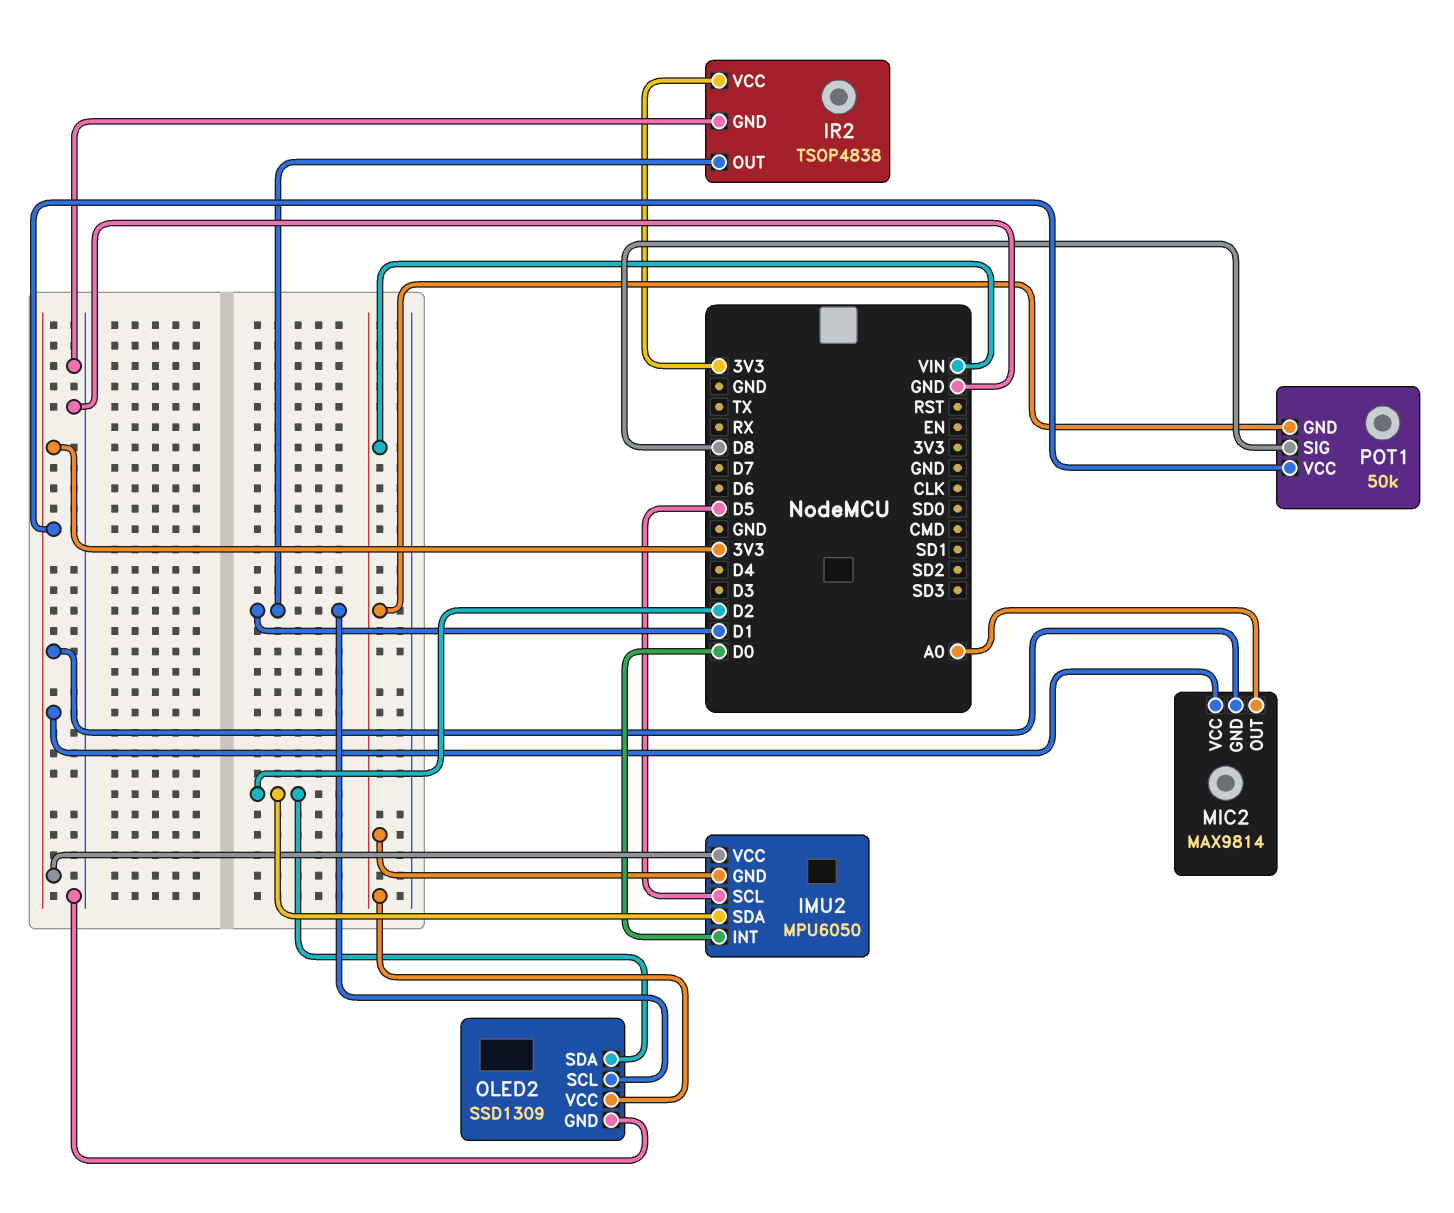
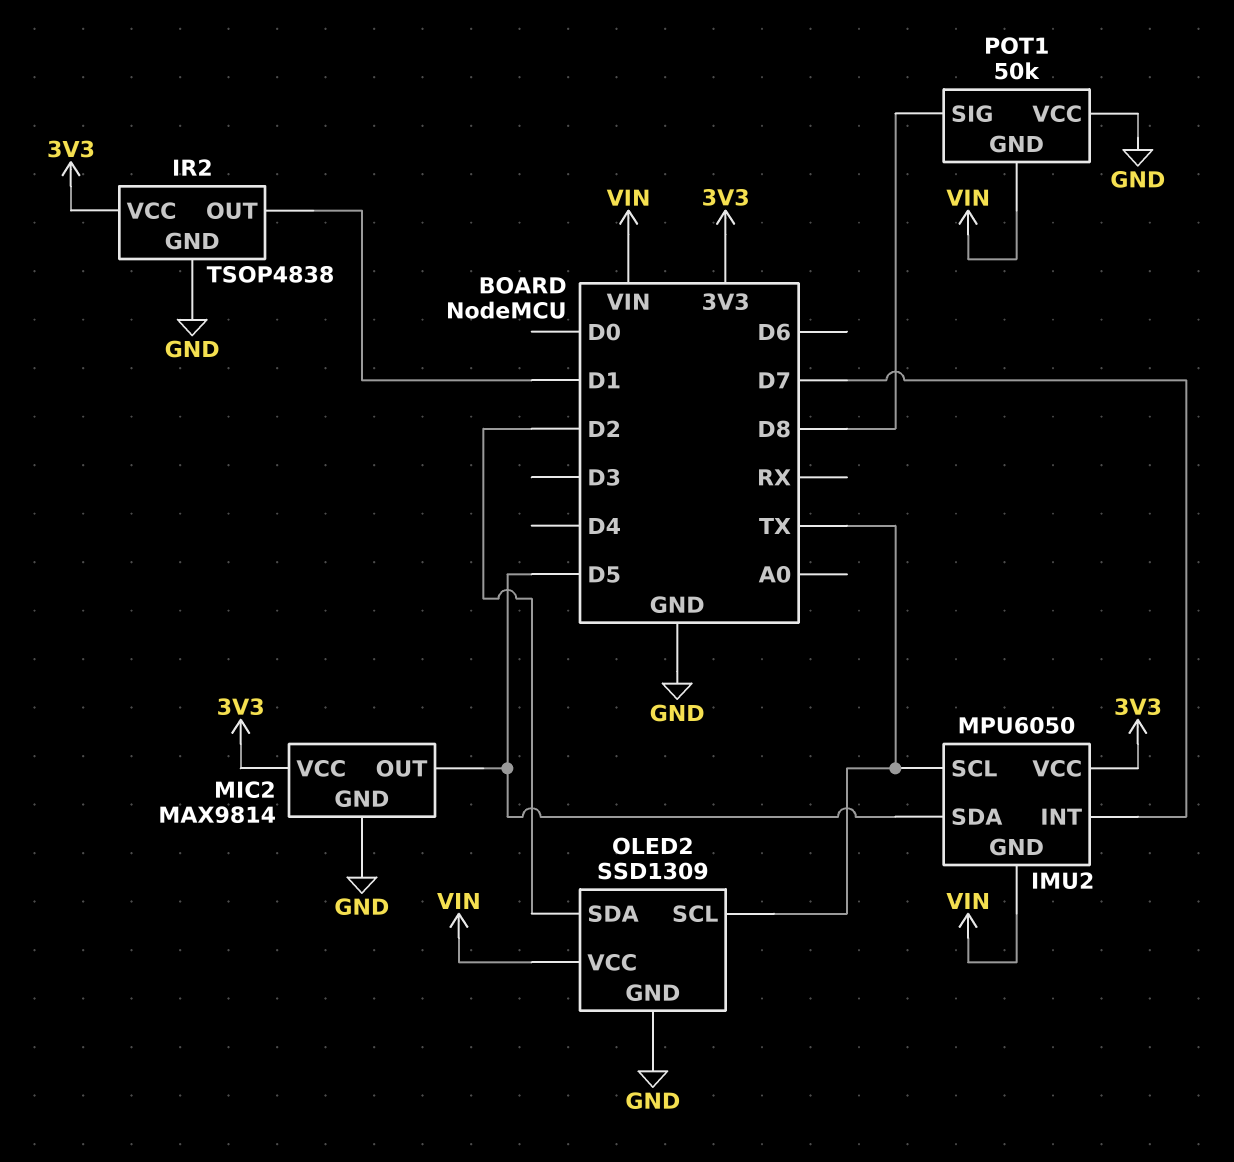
IMU2 pin INT: D0 -> D7
IMU2 pin SCL: D5 -> TX
IMU2 pin SDA: D2 -> D5
MIC2 pin GND: 3V3 -> GND
MIC2 pin OUT: A0 -> D5
OLED2 pin SCL: D1 -> TX
POT1 pin VCC: 3V3 -> GND

